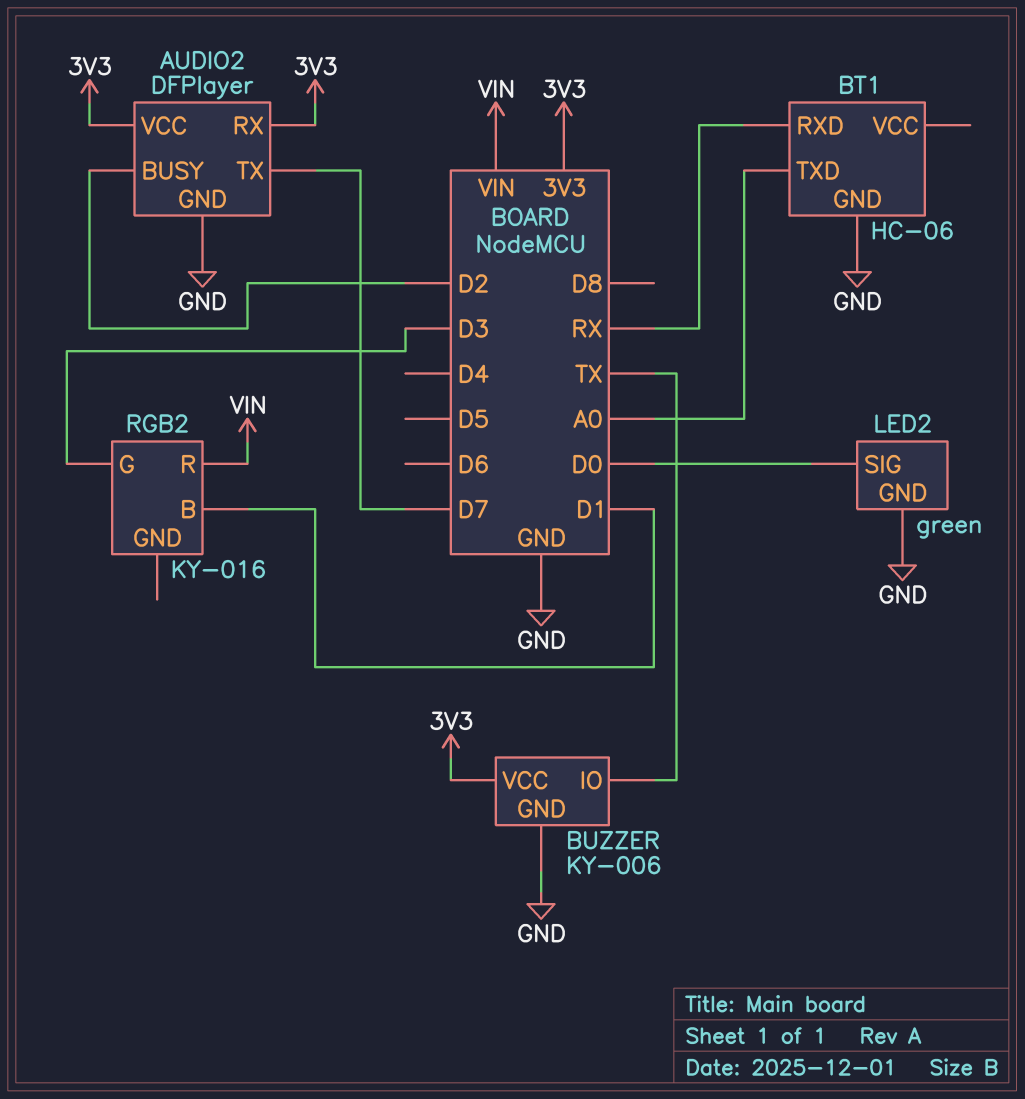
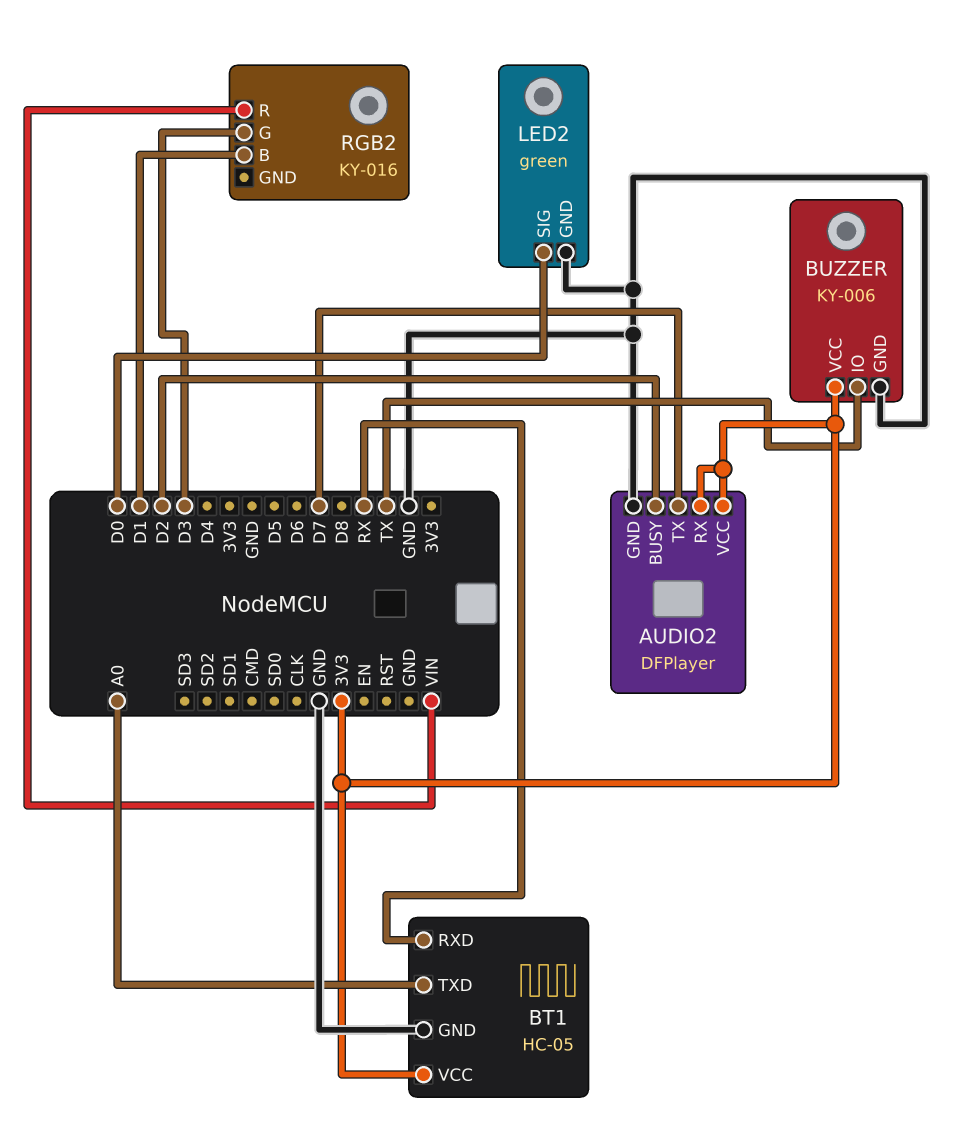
BT1: HC-06 -> HC-05
BT1 pin VCC: none -> 3V3

